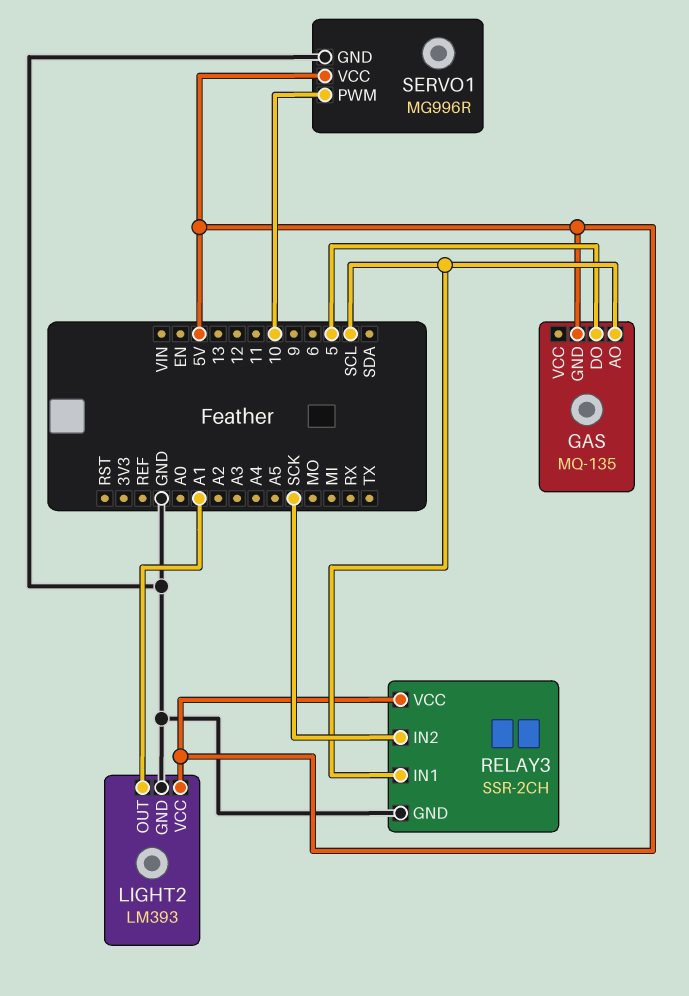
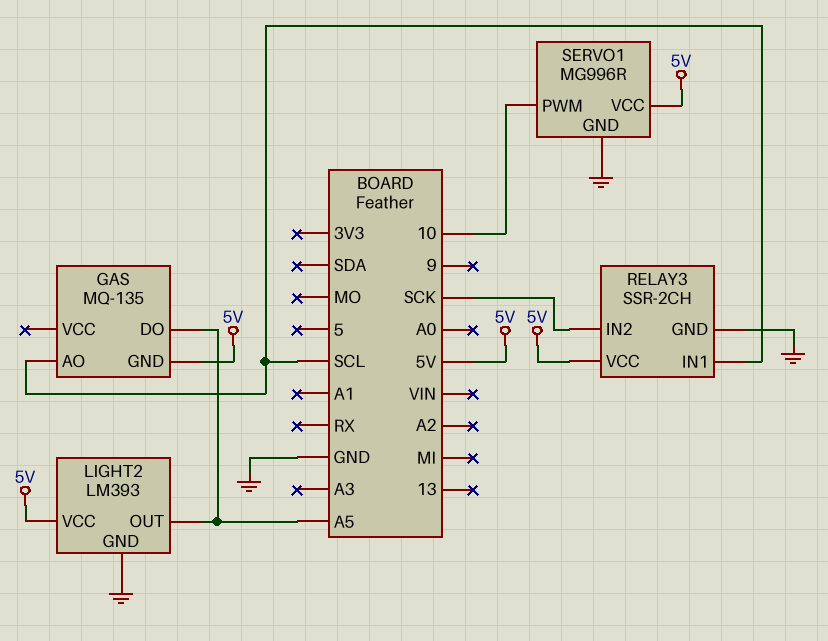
GAS pin DO: 5 -> A5
LIGHT2 pin OUT: A1 -> A5

